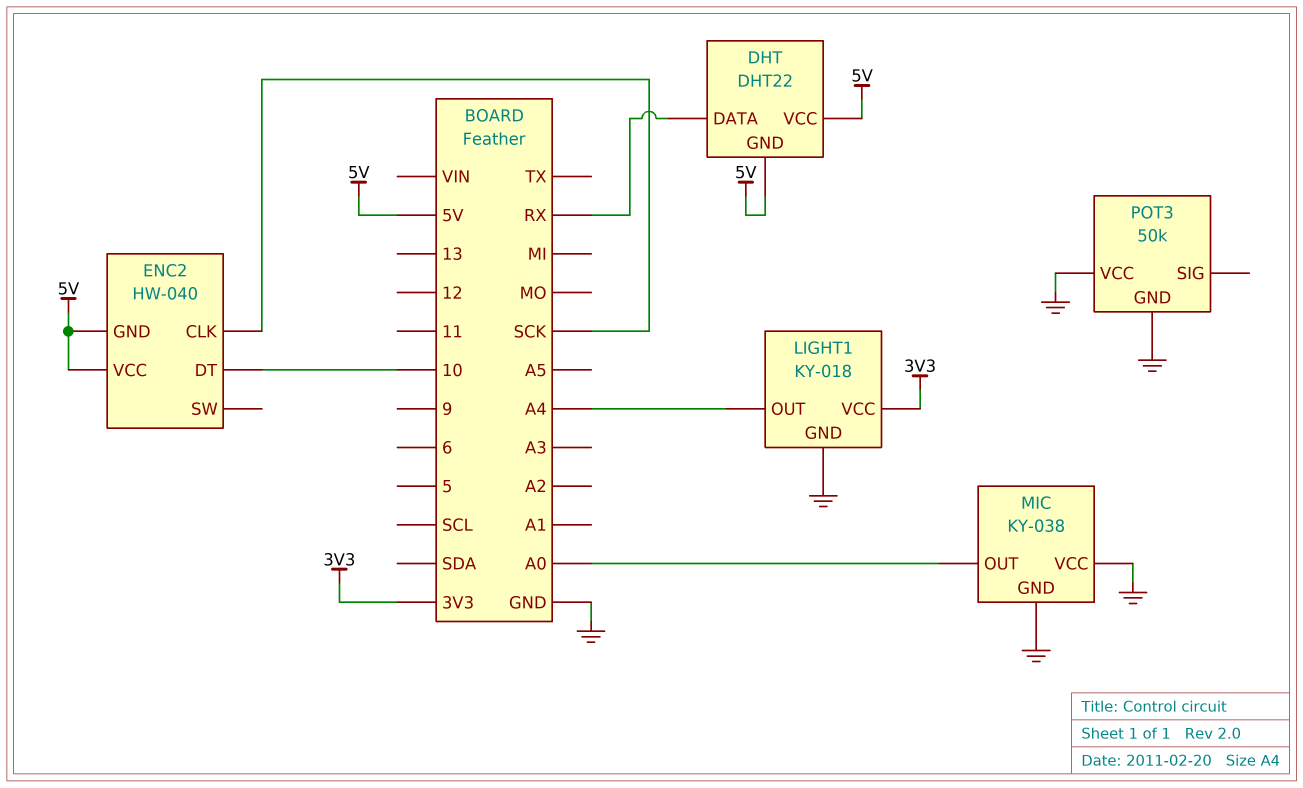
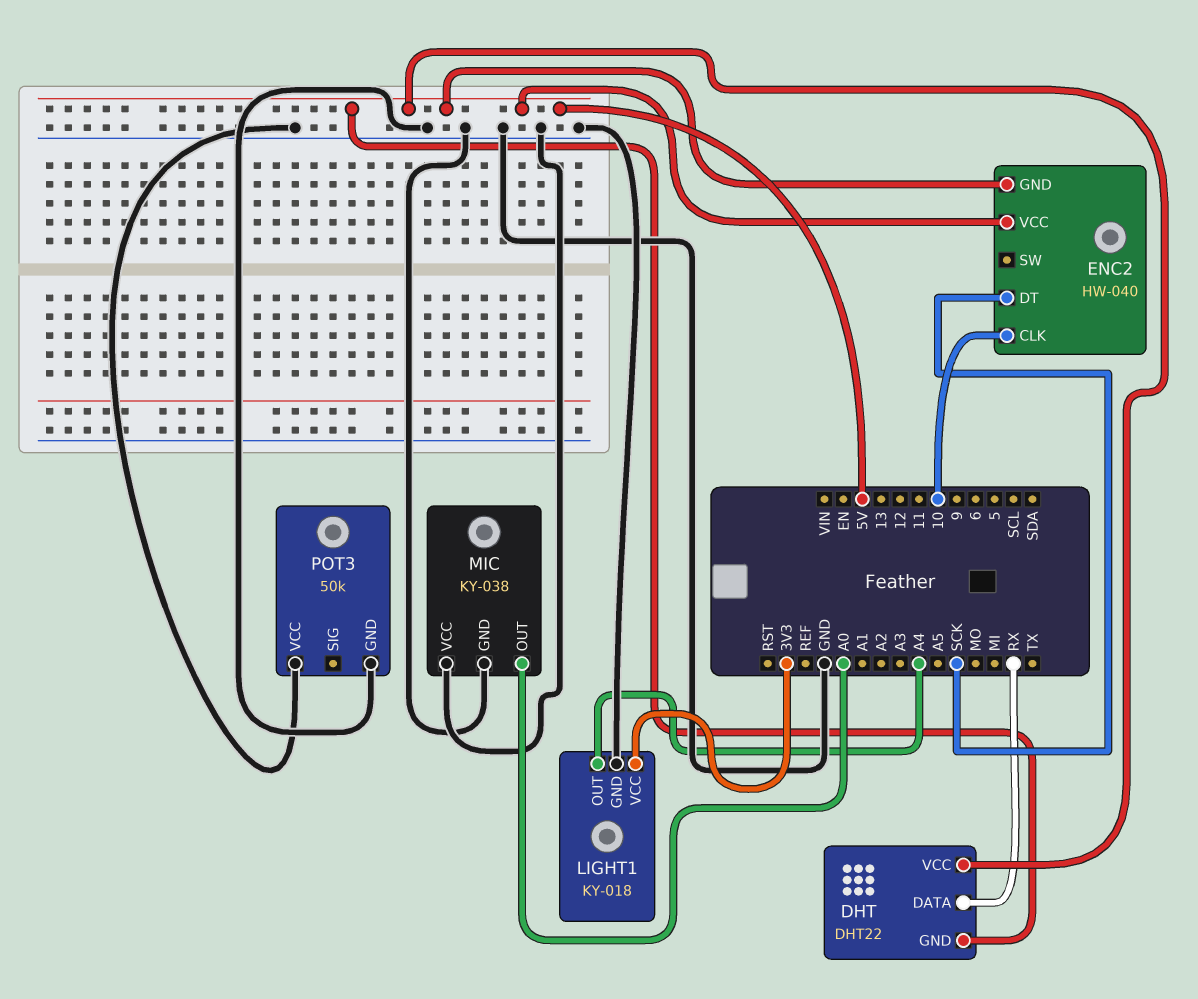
ENC2 pin CLK: SCK -> 10
ENC2 pin DT: 10 -> SCK

